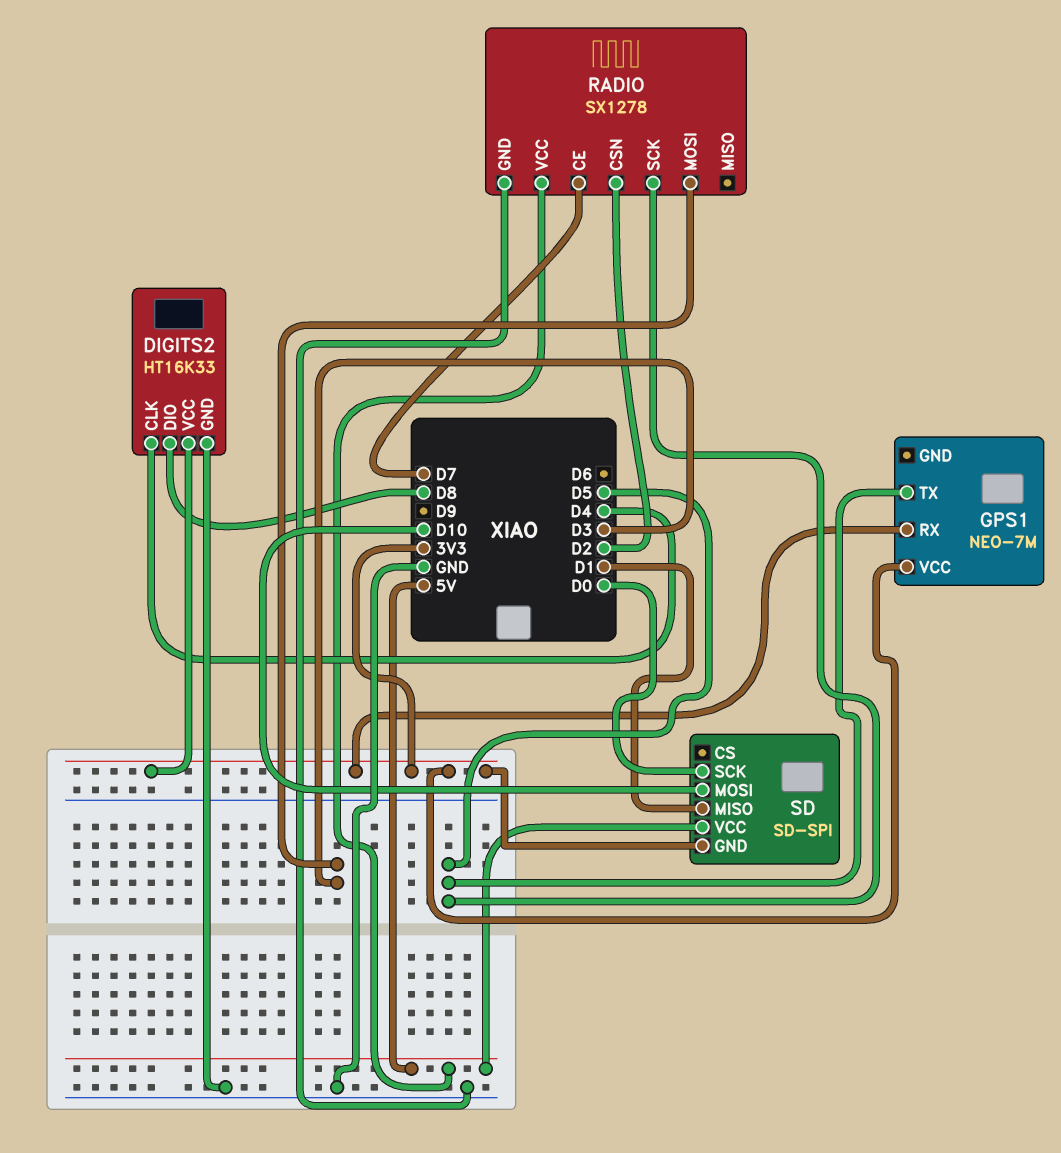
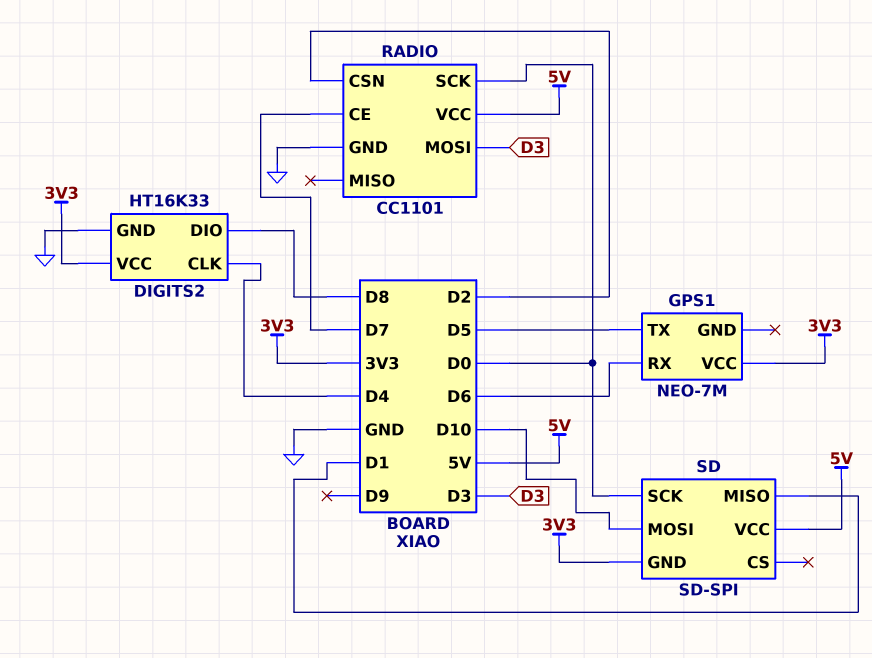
GPS1 pin RX: 3V3 -> D6
RADIO: SX1278 -> CC1101
RADIO pin SCK: D5 -> D0

